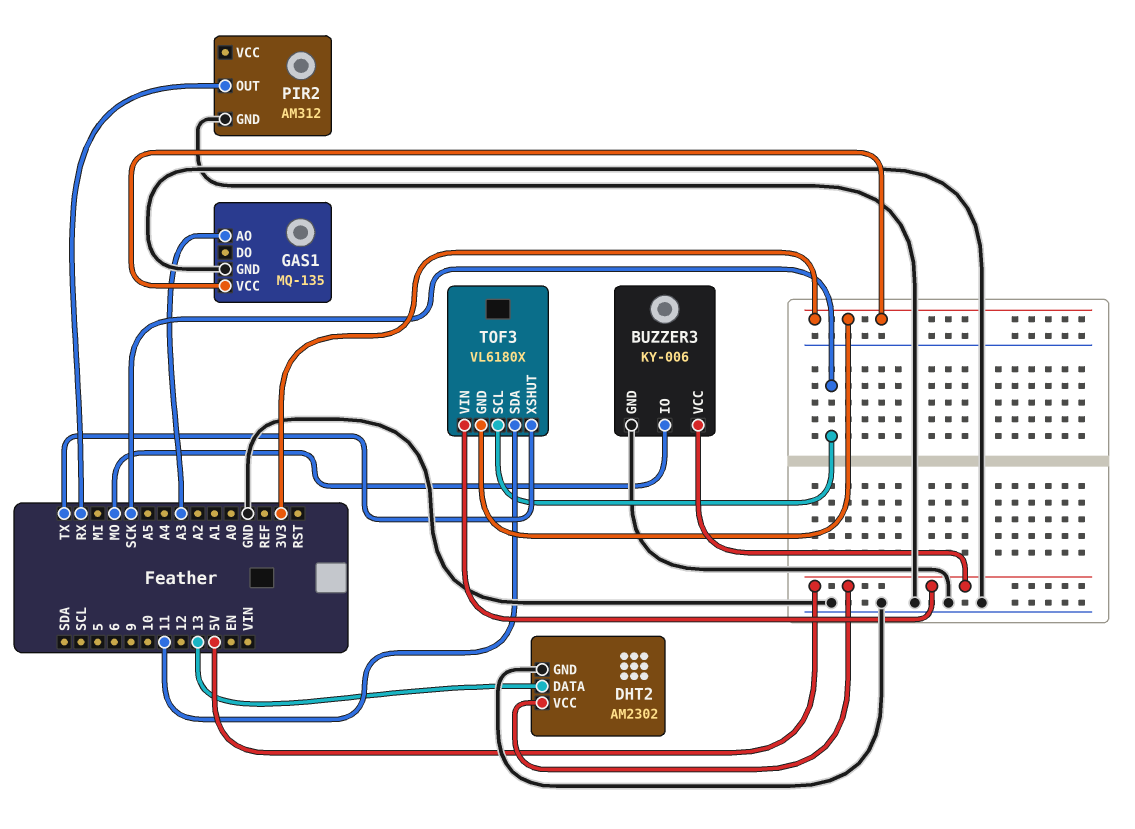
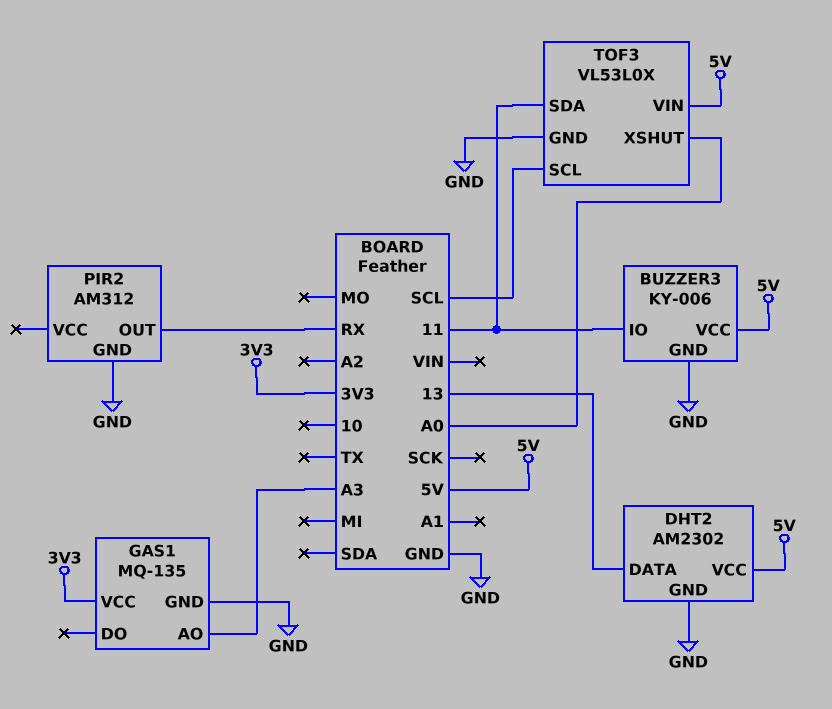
BUZZER3 pin IO: MO -> 11
TOF3: VL6180X -> VL53L0X
TOF3 pin GND: 3V3 -> GND
TOF3 pin SCL: SCK -> SCL
TOF3 pin XSHUT: TX -> A0

